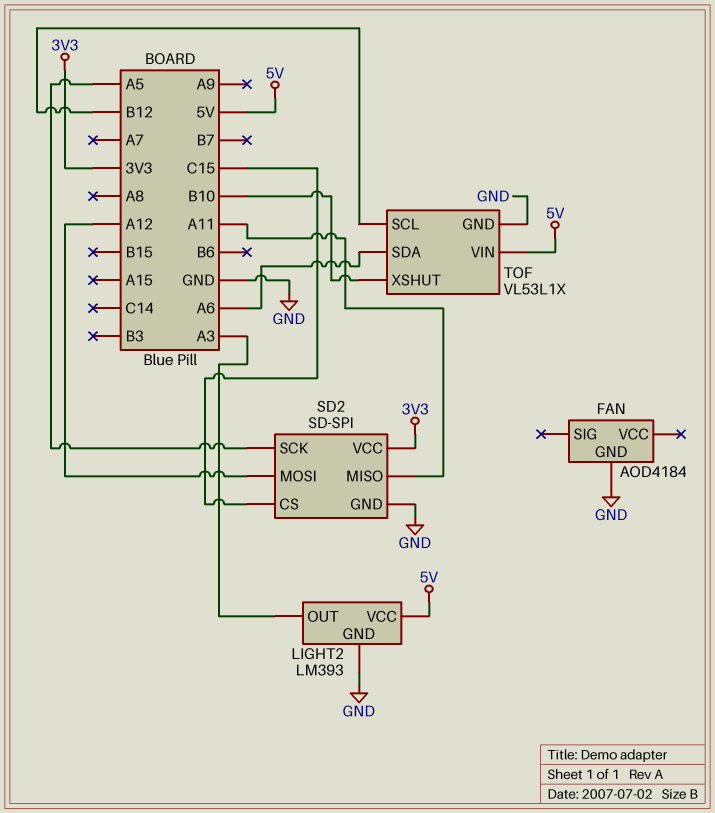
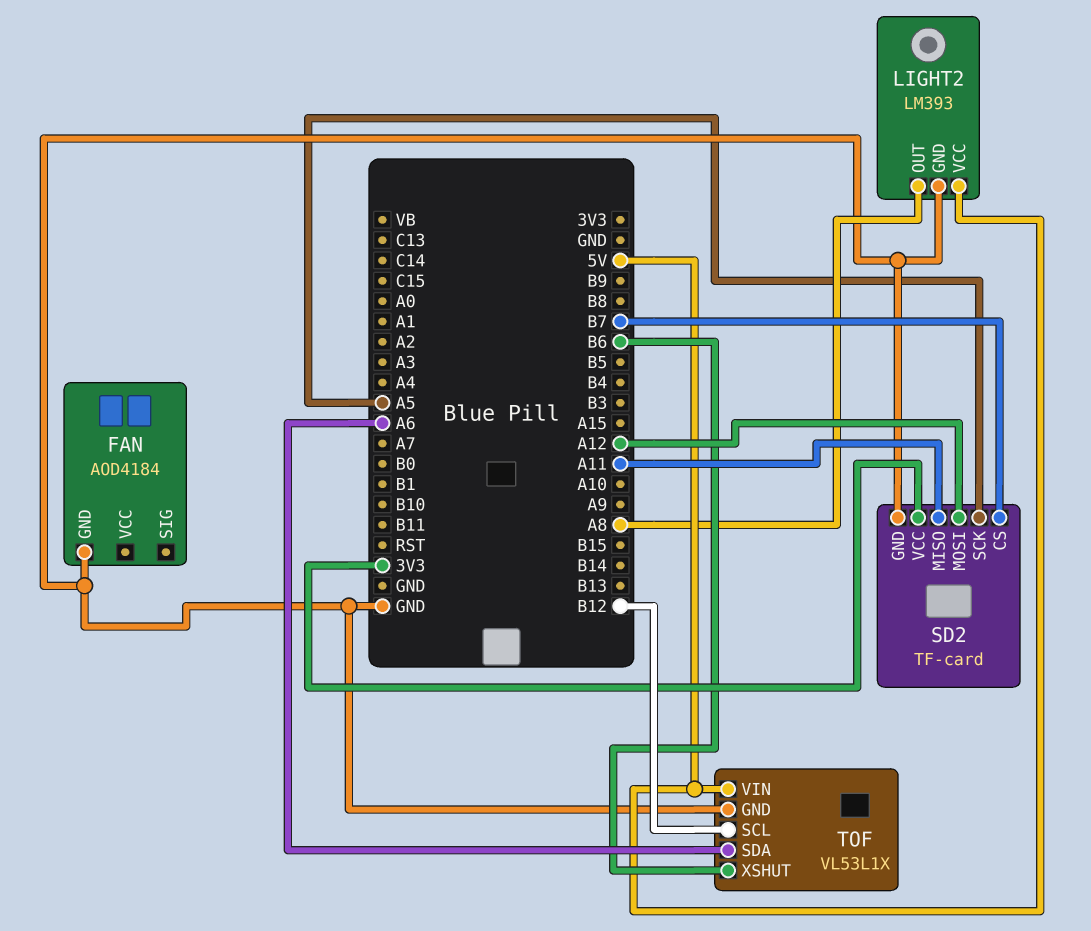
LIGHT2 pin OUT: A3 -> A8
SD2: SD-SPI -> TF-card
SD2 pin CS: C15 -> B7
TOF pin XSHUT: B10 -> B6

